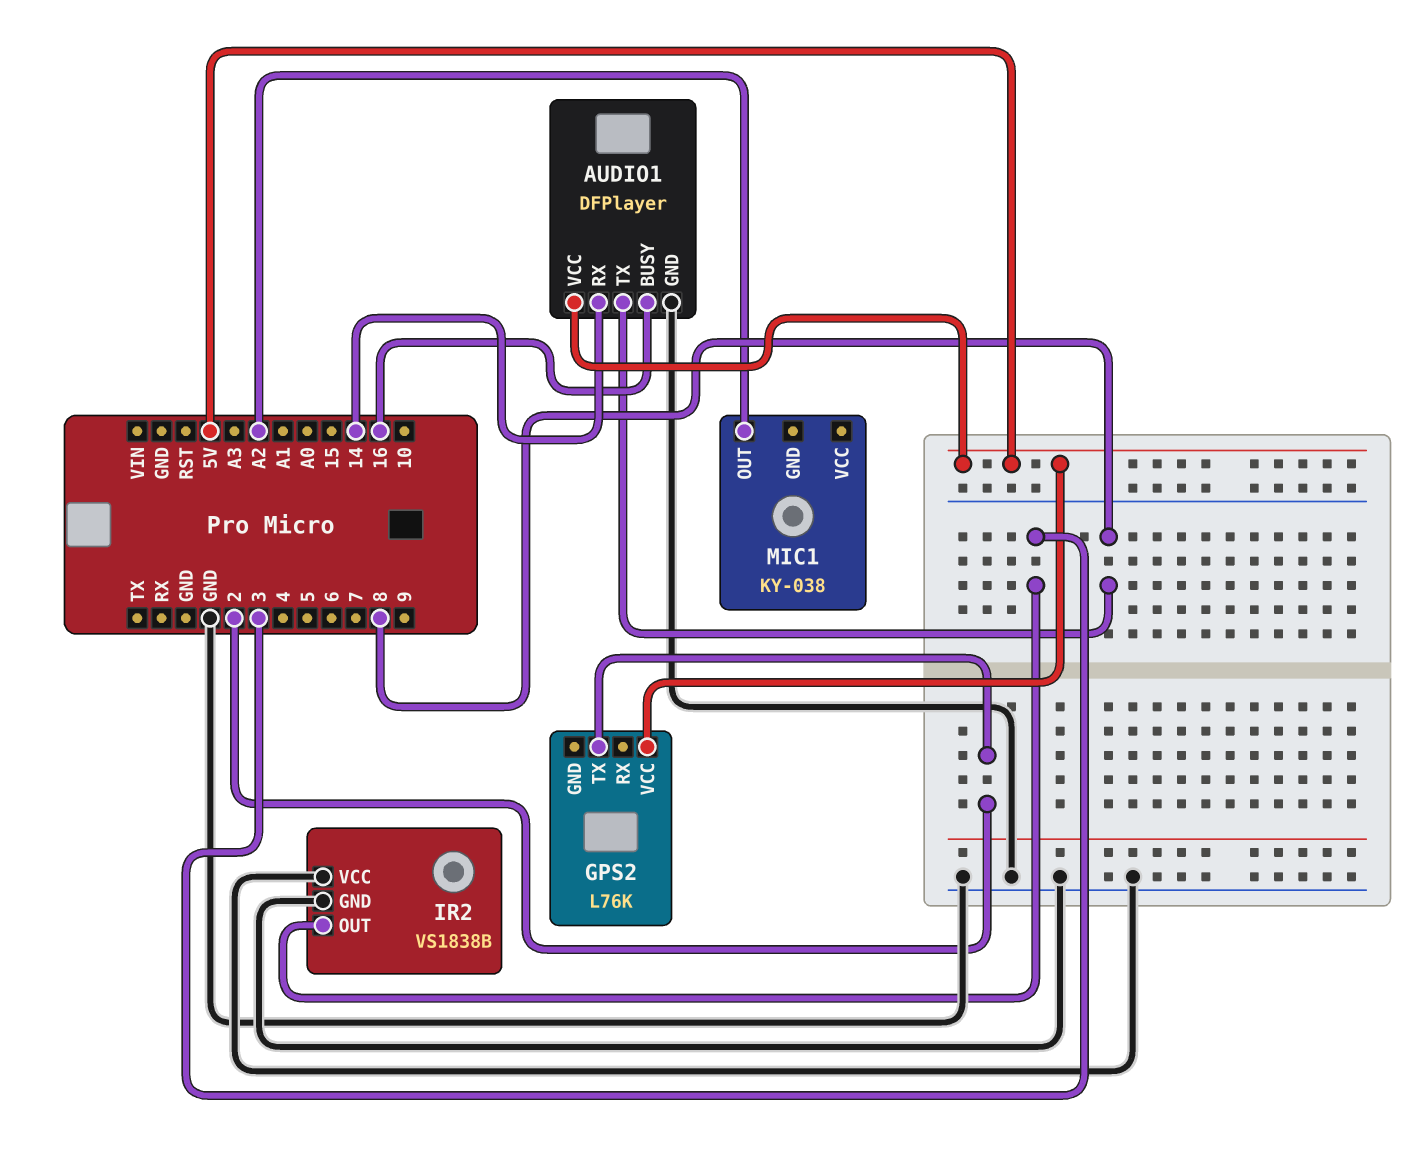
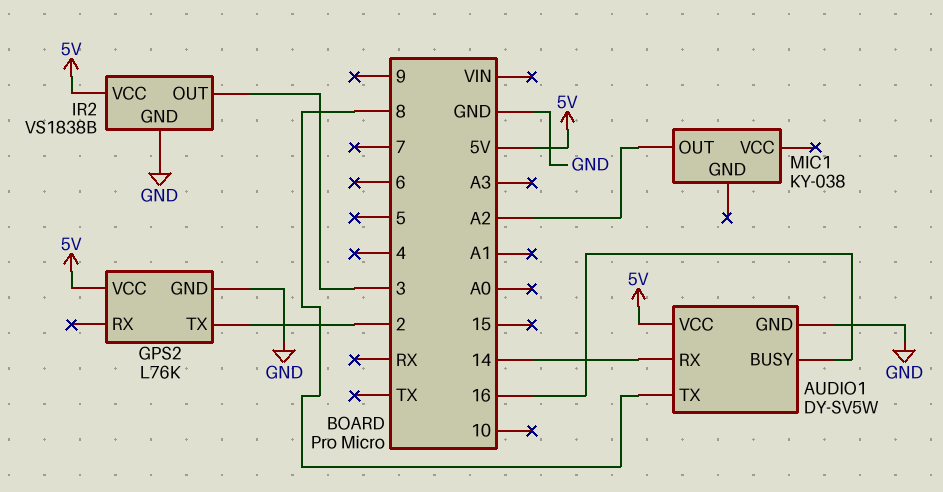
AUDIO1: DFPlayer -> DY-SV5W
GPS2 pin GND: none -> GND
IR2 pin VCC: GND -> 5V

